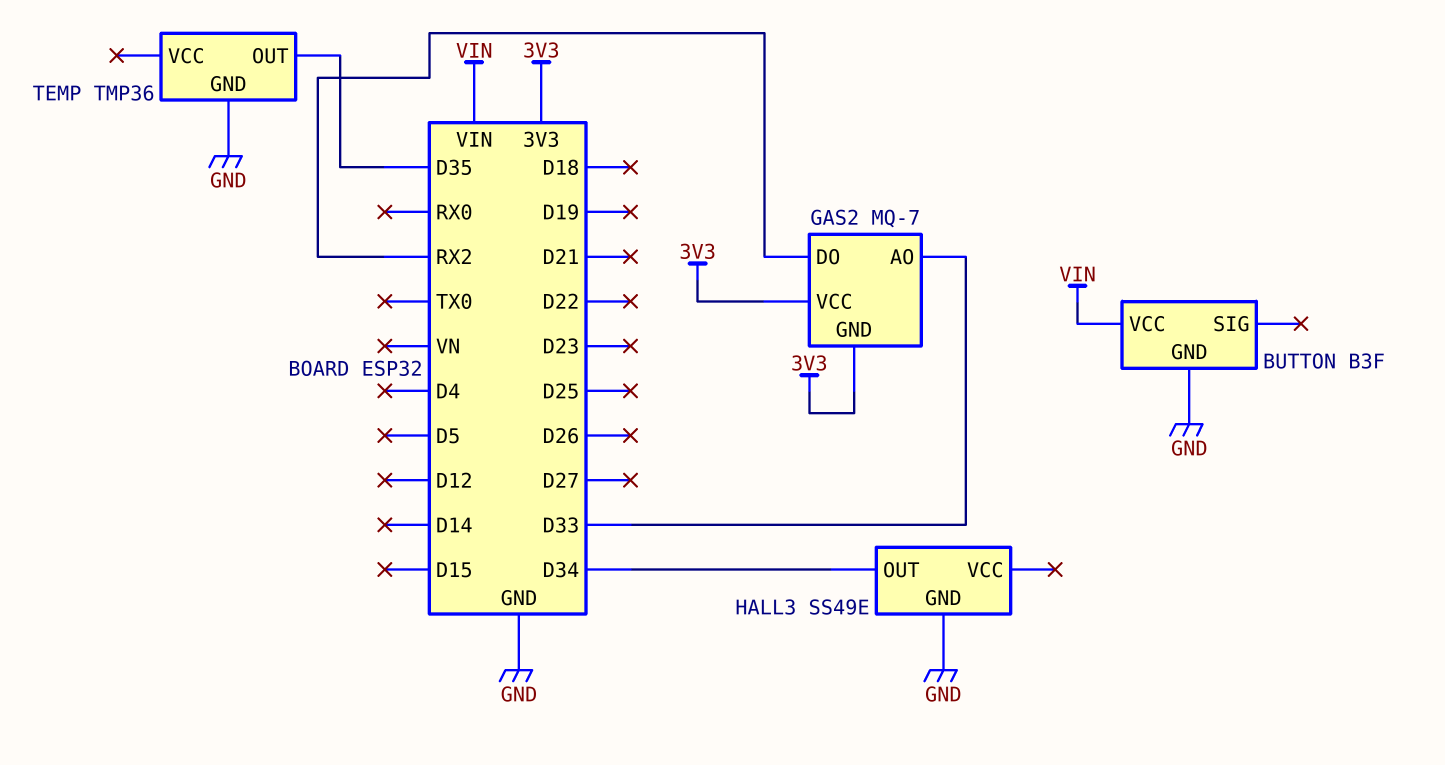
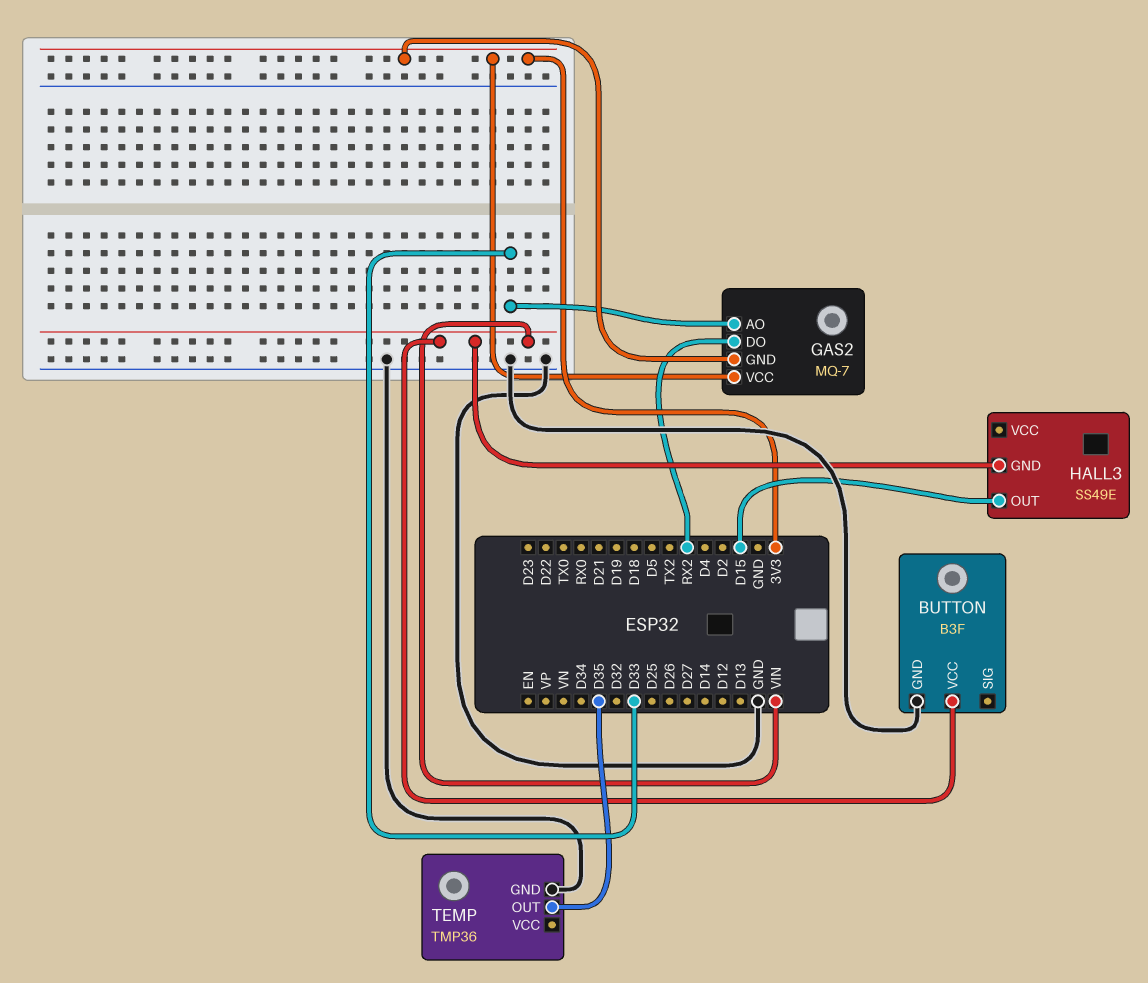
HALL3 pin GND: GND -> VIN
HALL3 pin OUT: D34 -> D15

